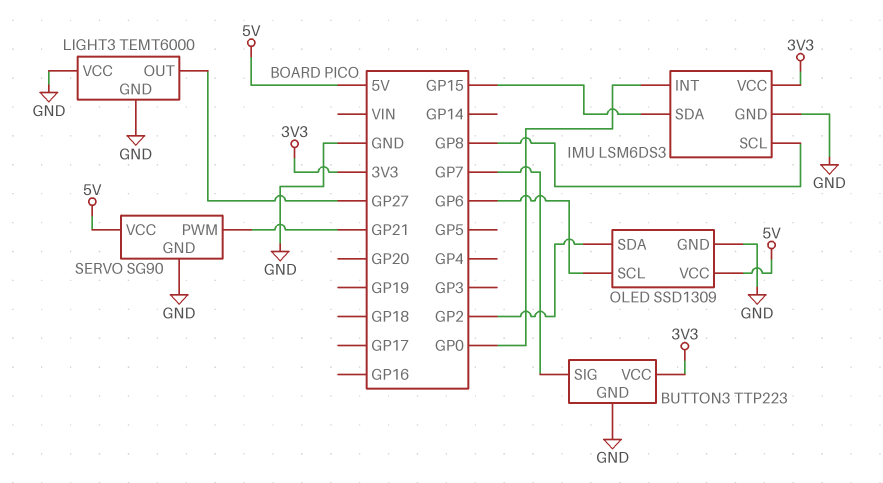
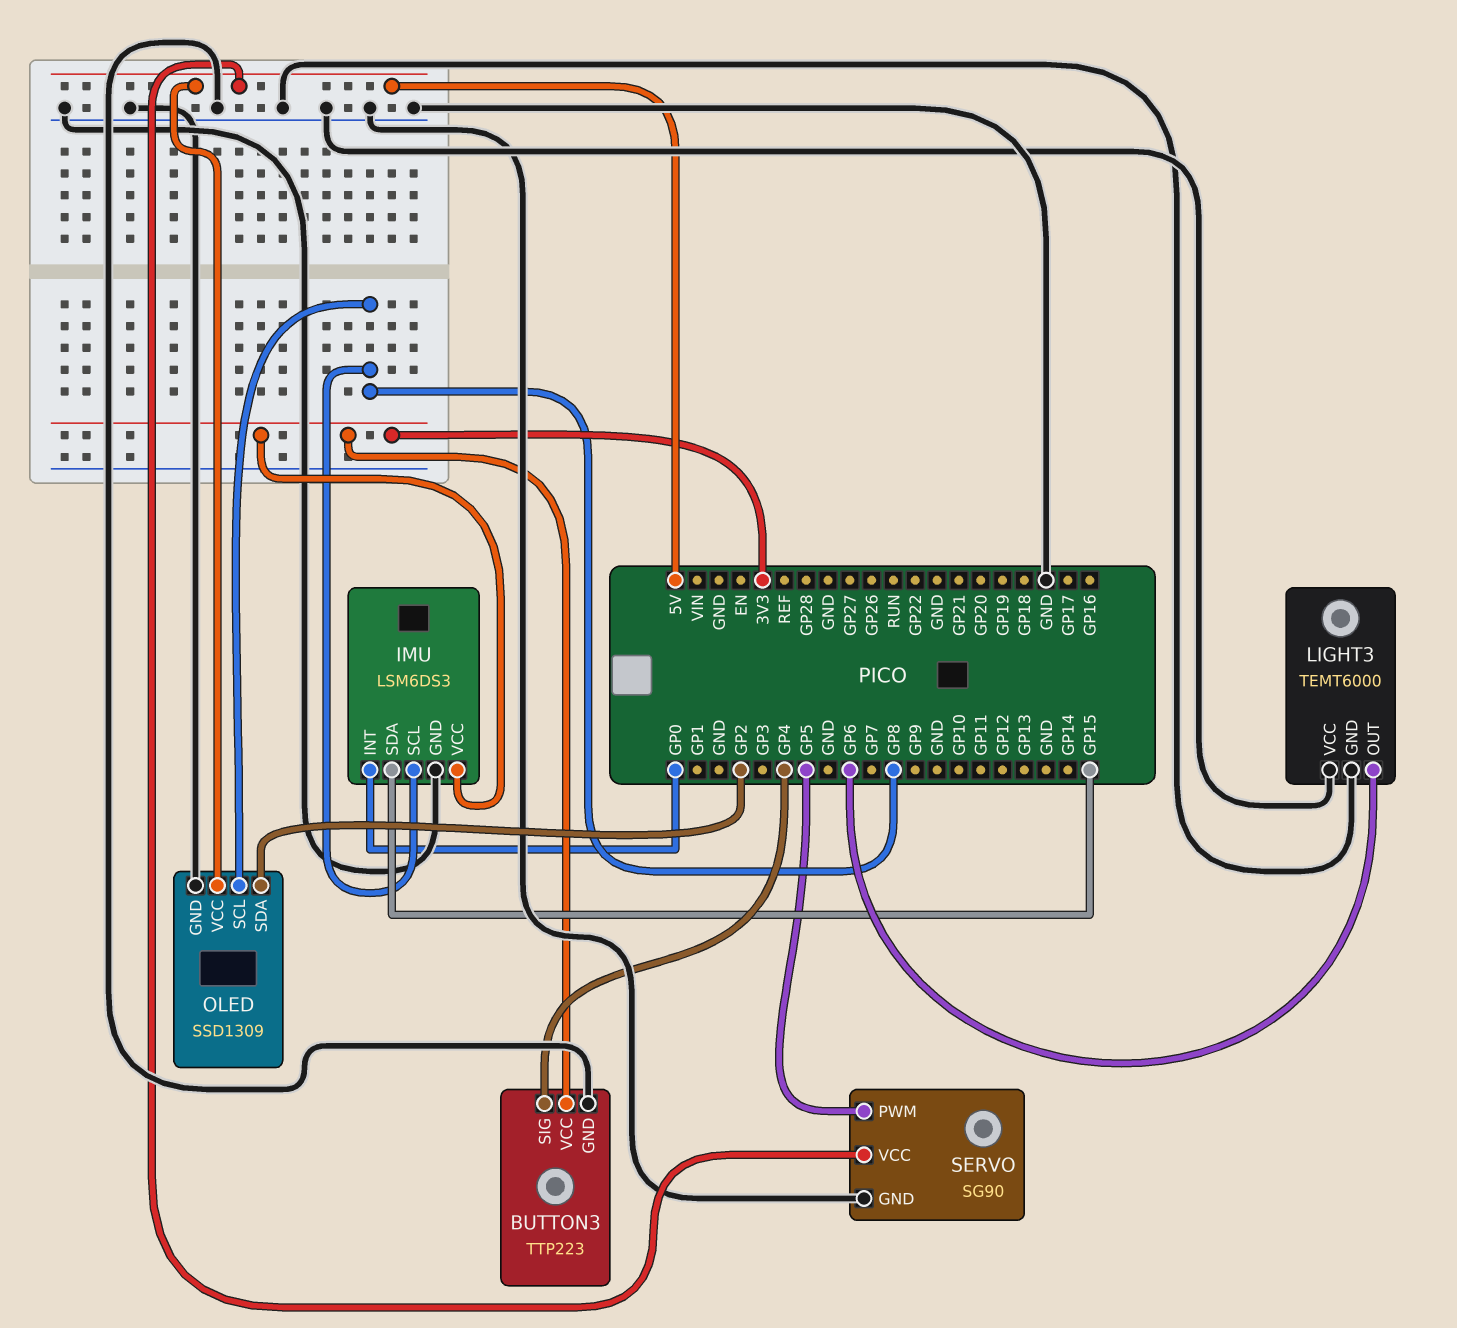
BUTTON3 pin SIG: GP7 -> GP4
LIGHT3 pin OUT: GP27 -> GP6
OLED pin SCL: GP6 -> GP8
SERVO pin PWM: GP21 -> GP5

